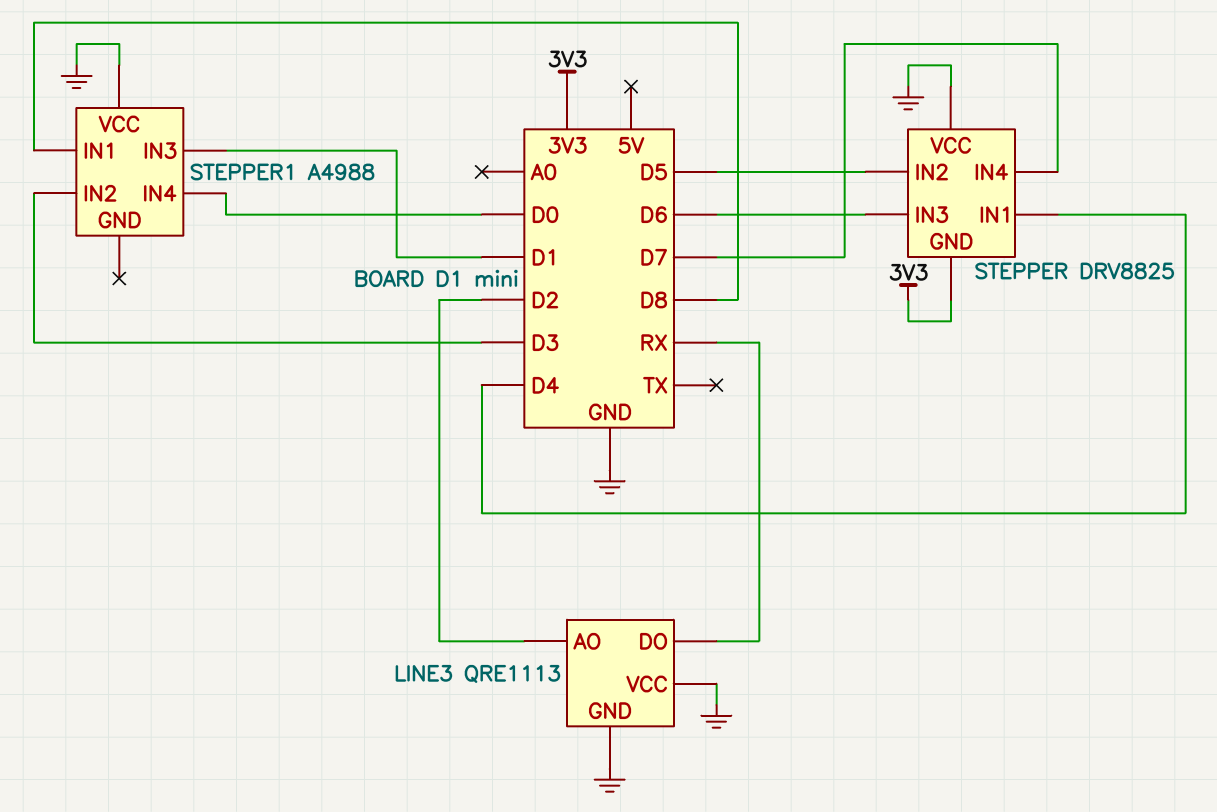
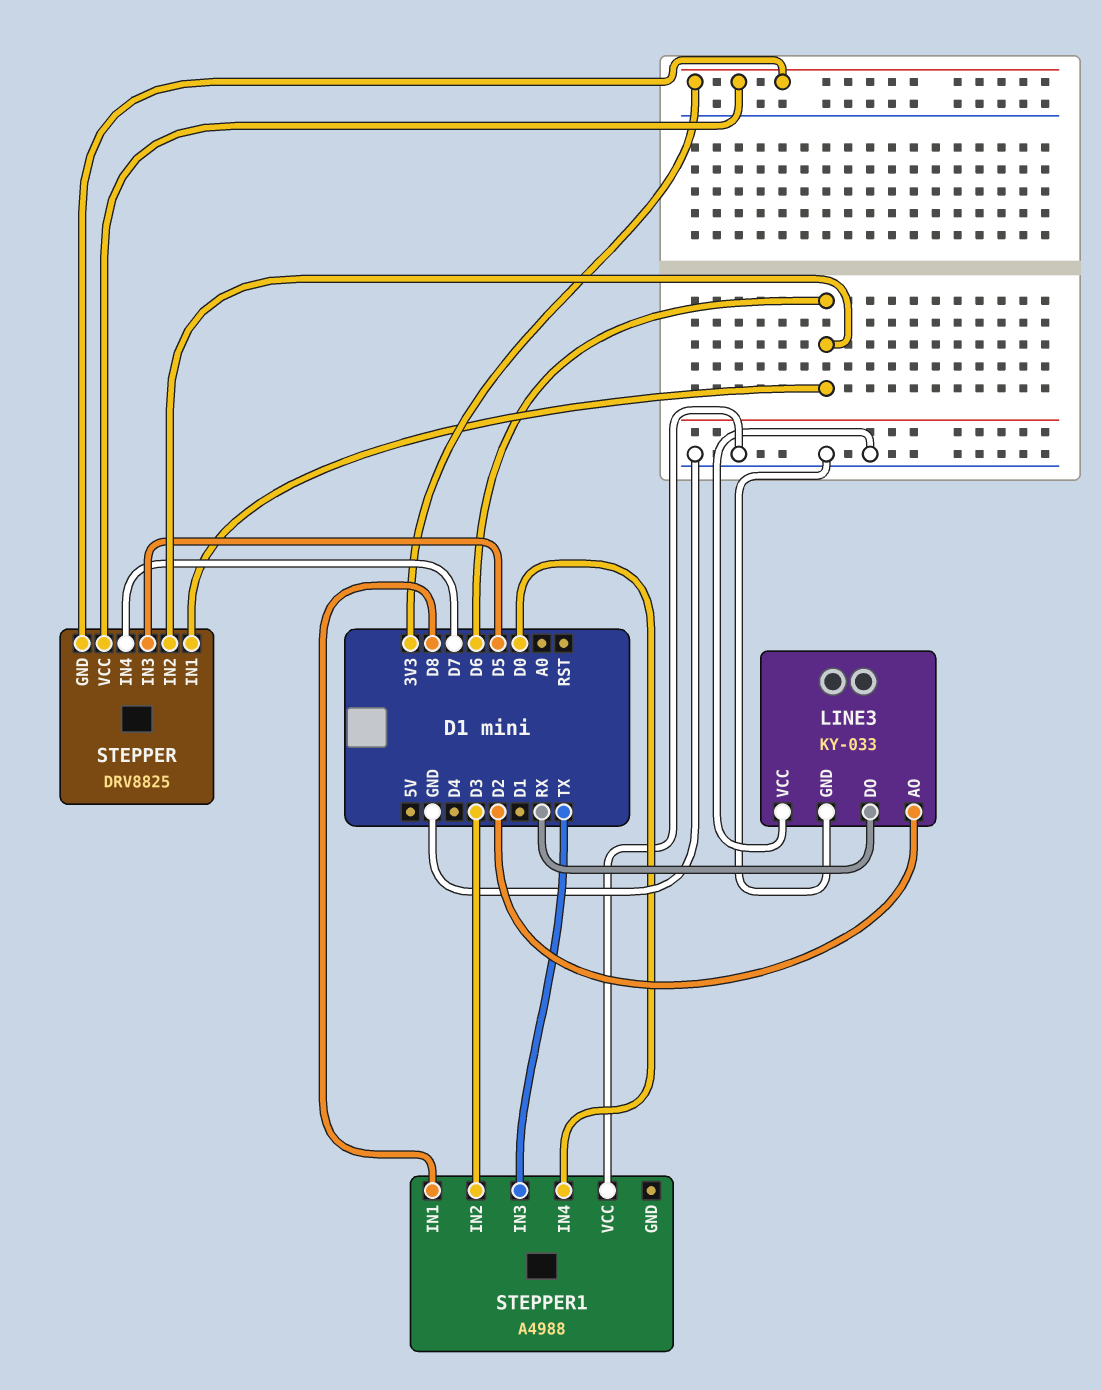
LINE3: QRE1113 -> KY-033
STEPPER pin IN1: D4 -> D6
STEPPER pin IN2: D5 -> D6
STEPPER pin IN3: D6 -> D5
STEPPER pin VCC: GND -> 3V3
STEPPER1 pin IN3: D1 -> TX

